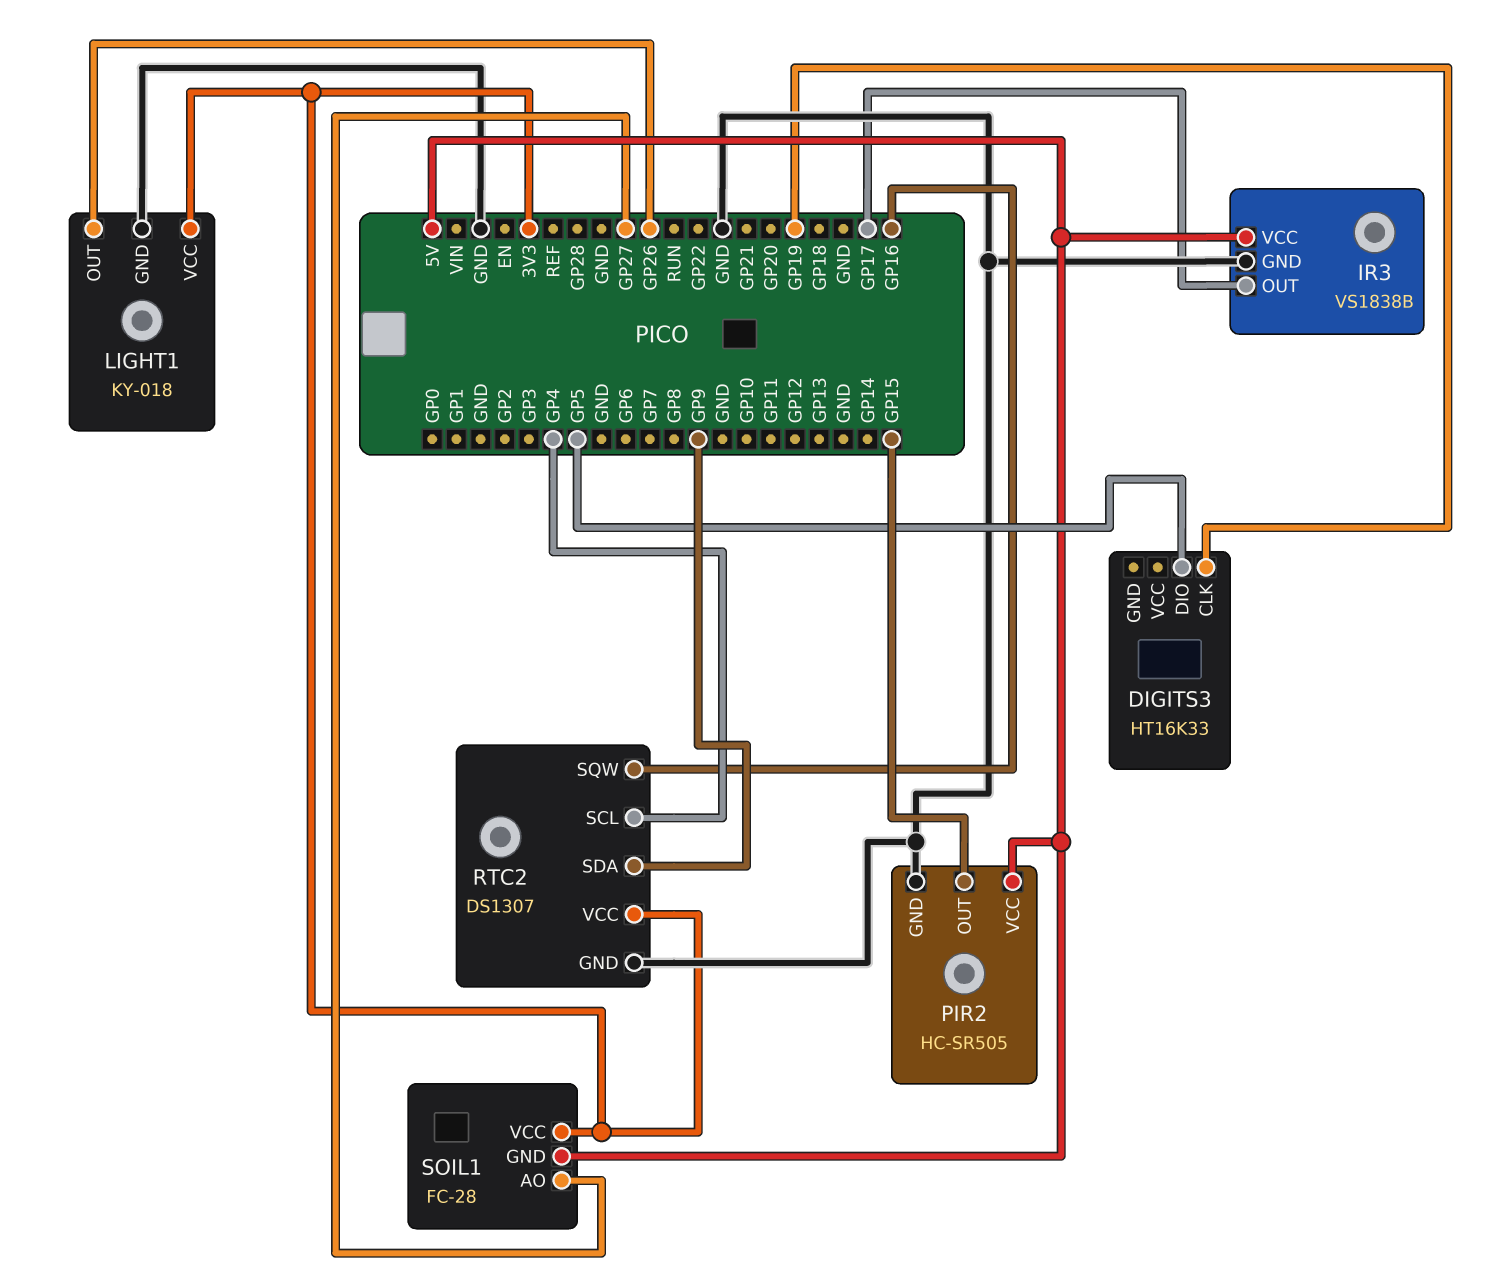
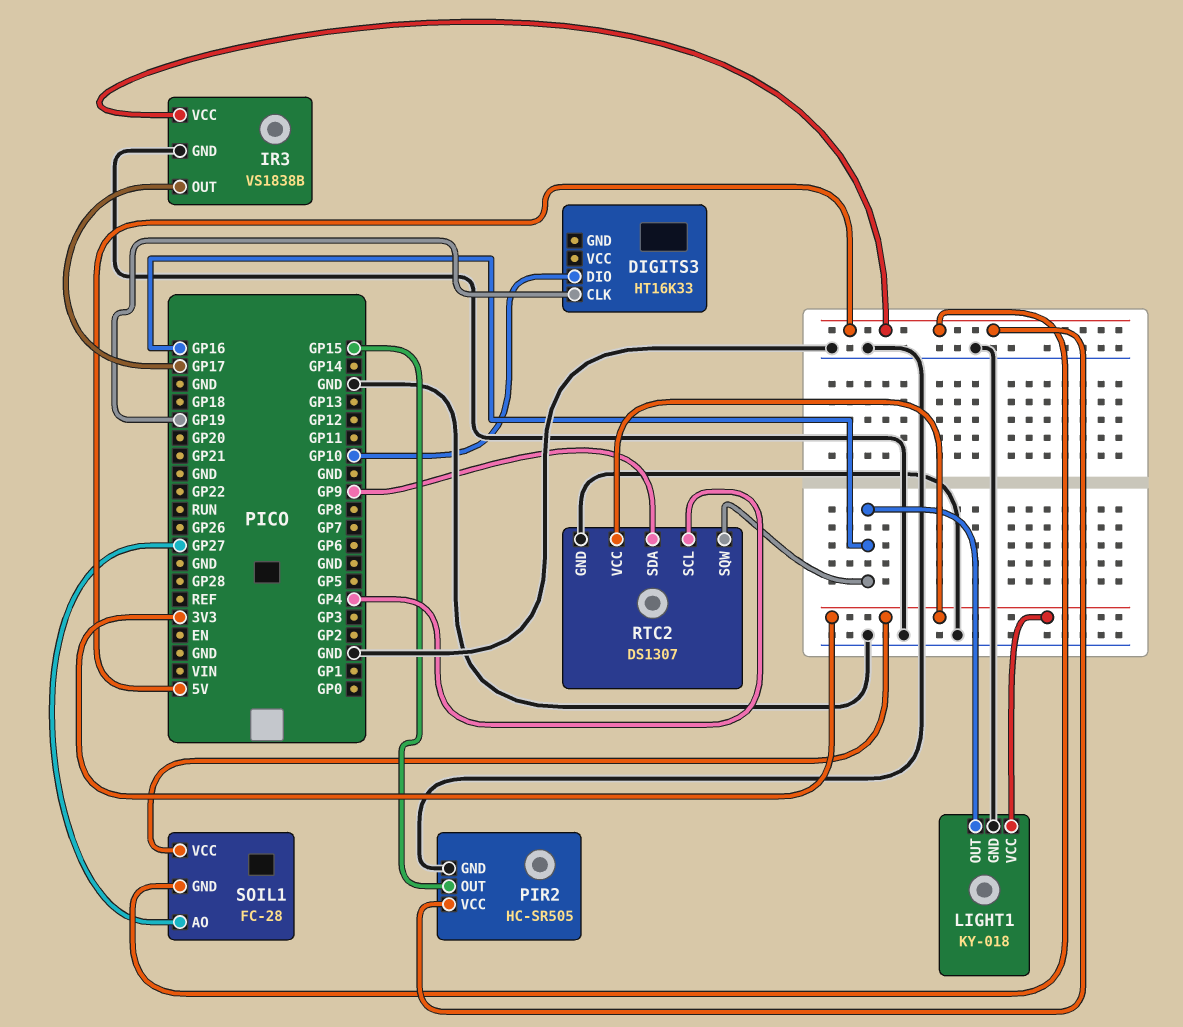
DIGITS3 pin DIO: GP5 -> GP10
LIGHT1 pin OUT: GP26 -> GP16

